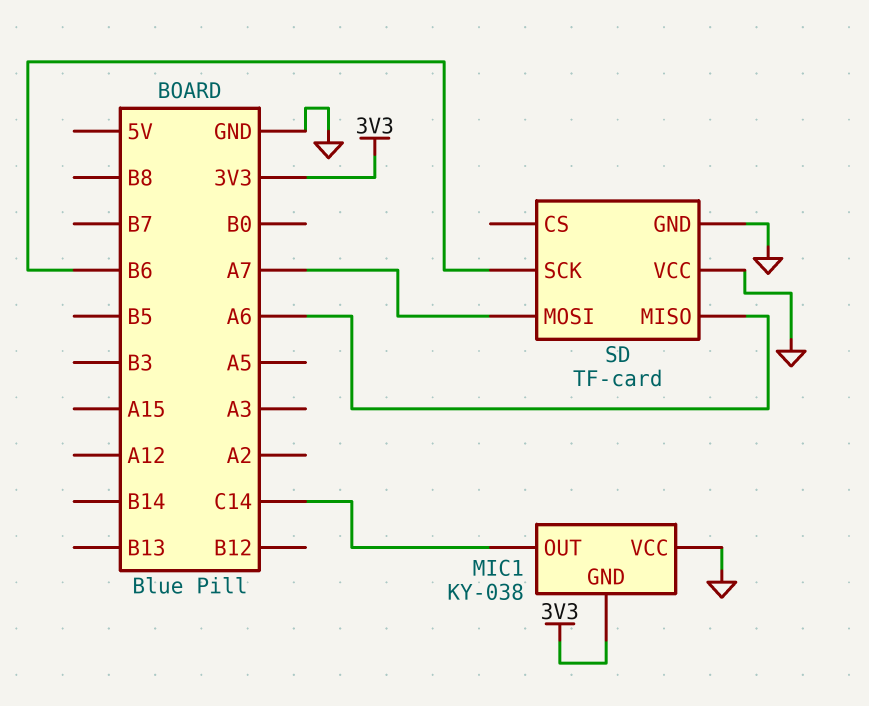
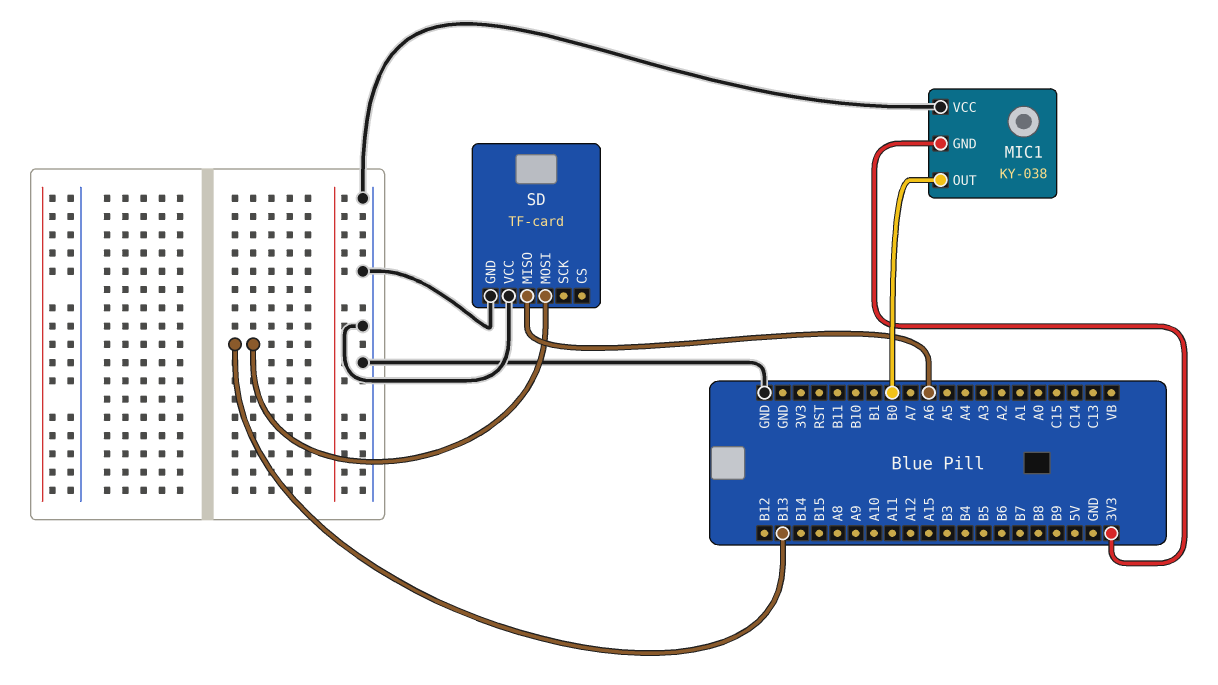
MIC1 pin OUT: C14 -> B0
SD pin MOSI: A7 -> B13
SD pin SCK: B6 -> none

